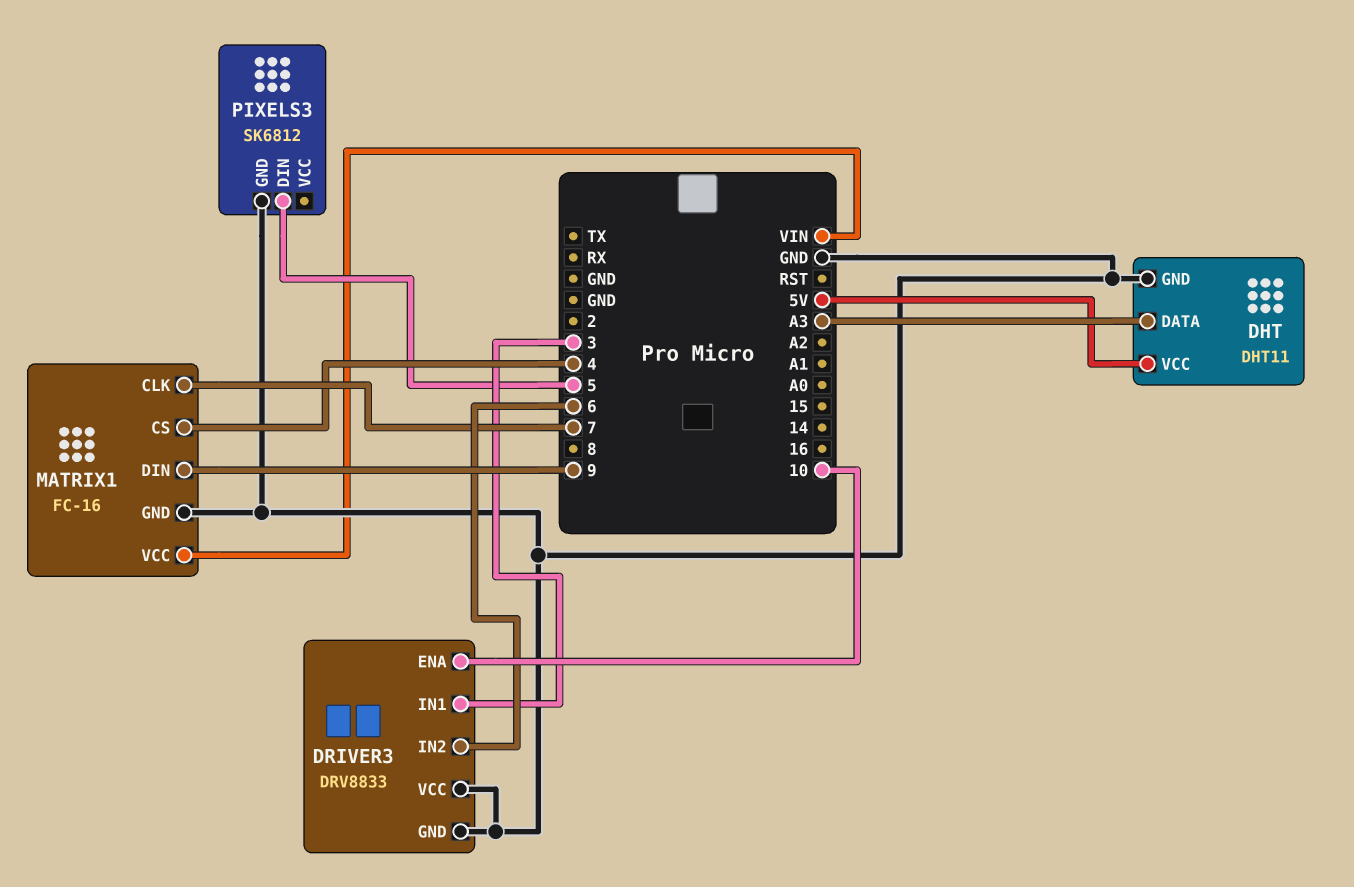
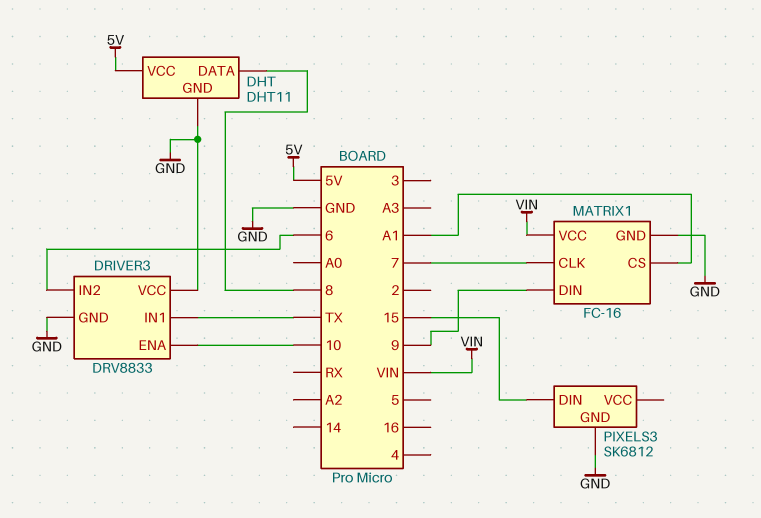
DHT pin DATA: A3 -> 8
DRIVER3 pin IN1: 3 -> TX
MATRIX1 pin CS: 4 -> A1
PIXELS3 pin DIN: 5 -> 15

